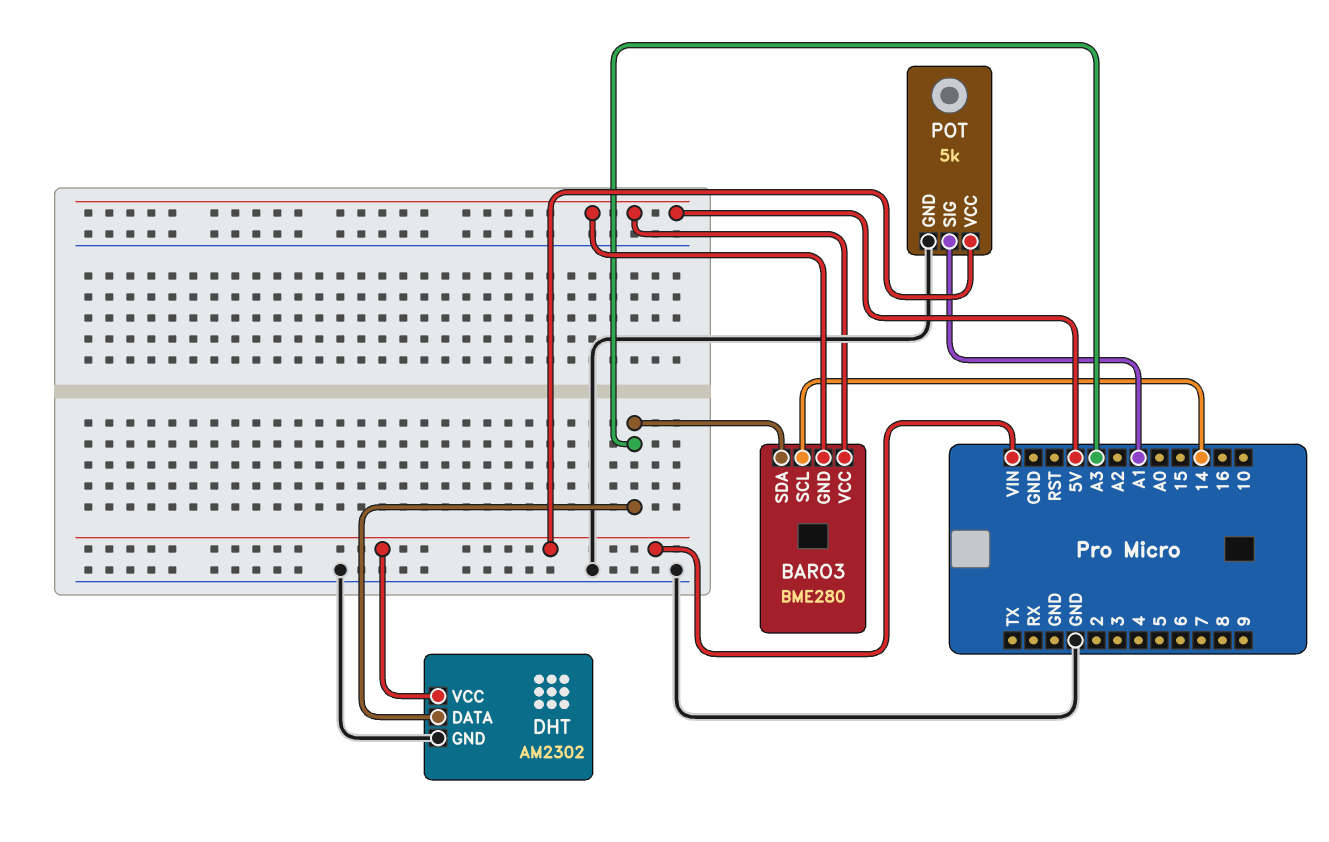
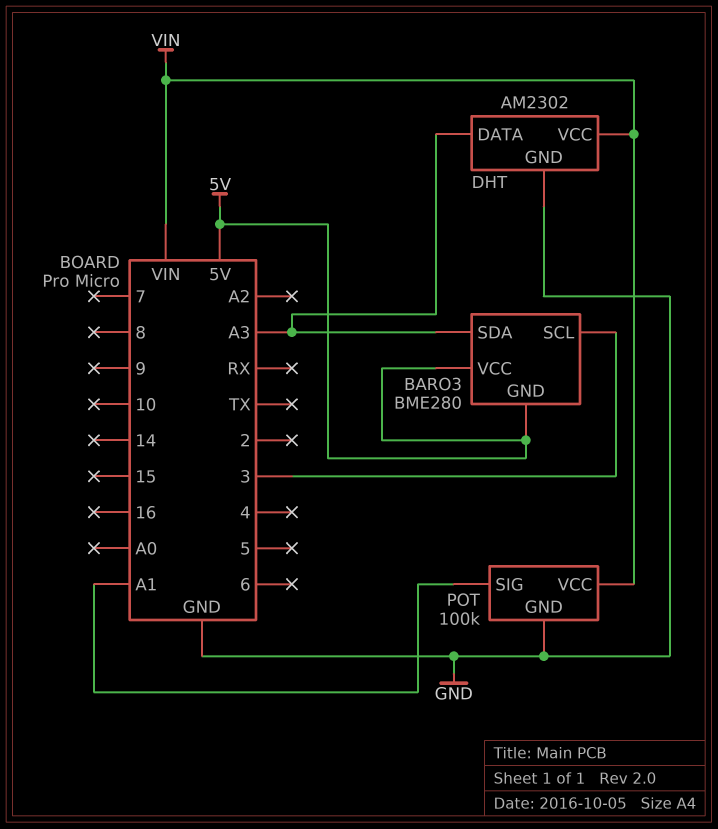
BARO3 pin SCL: 14 -> 3
POT: 5k -> 100k

